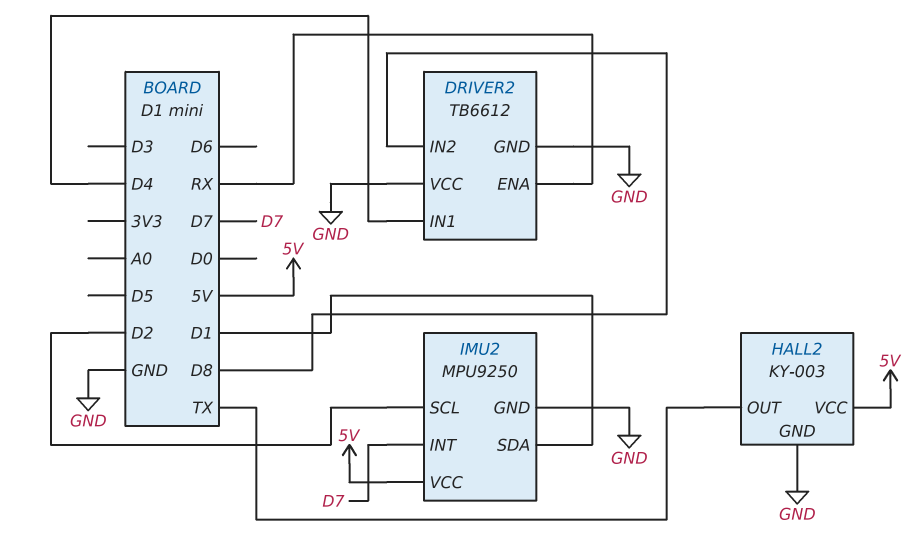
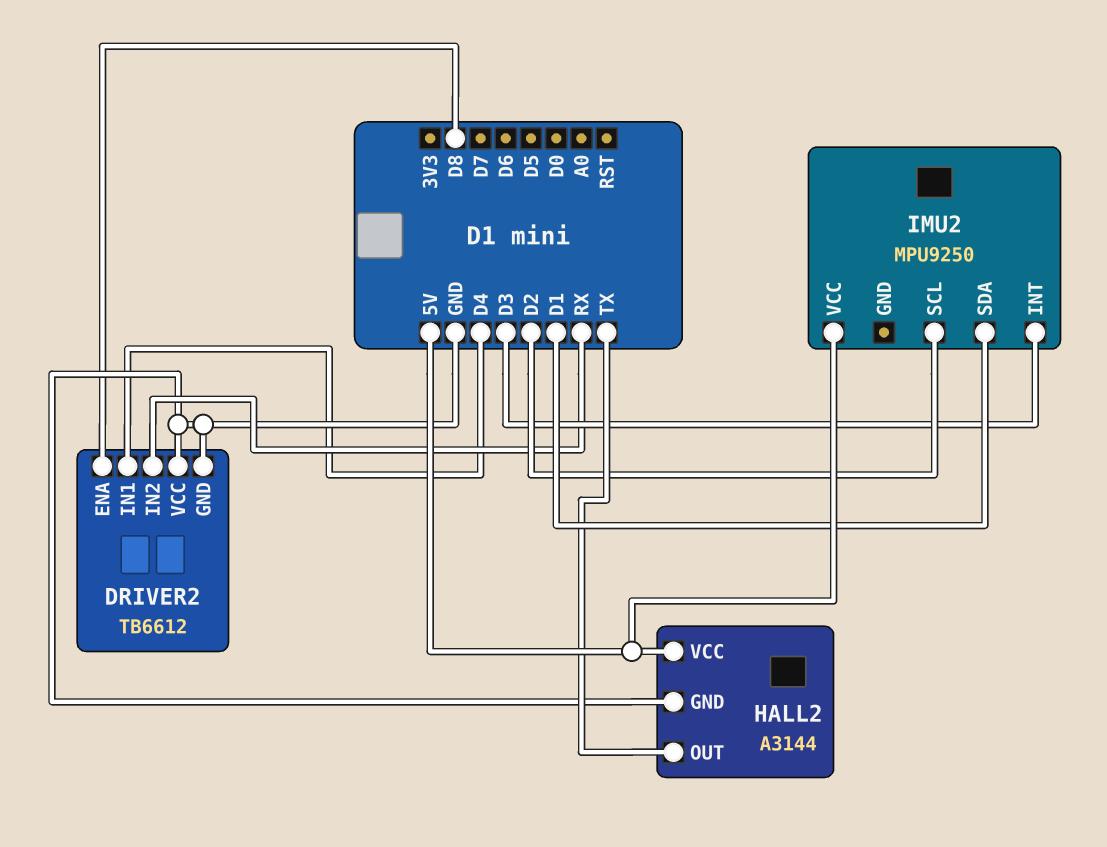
DRIVER2 pin ENA: RX -> D8
DRIVER2 pin IN2: D8 -> RX
HALL2: KY-003 -> A3144
IMU2 pin GND: GND -> none
IMU2 pin INT: D7 -> D3

